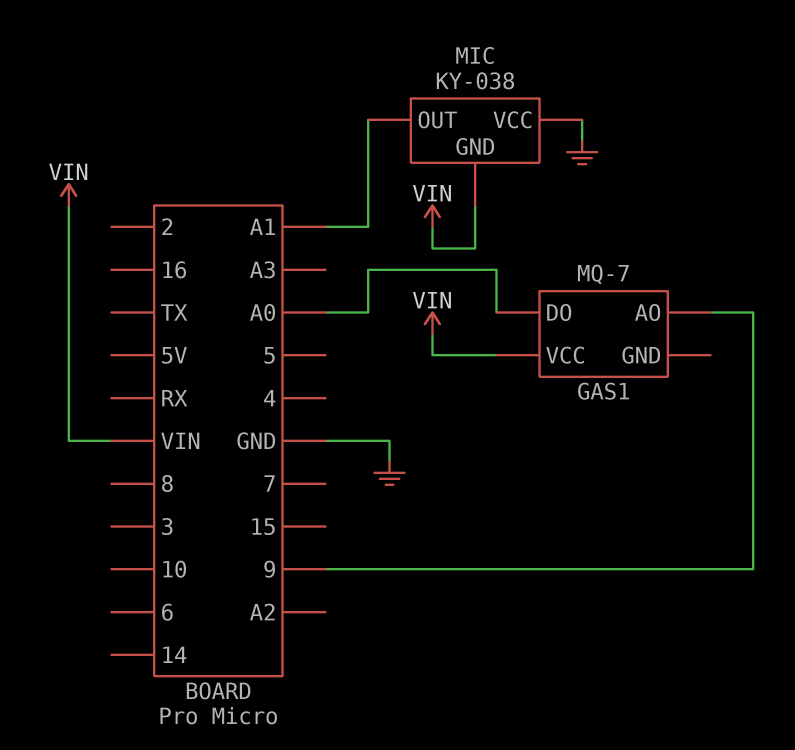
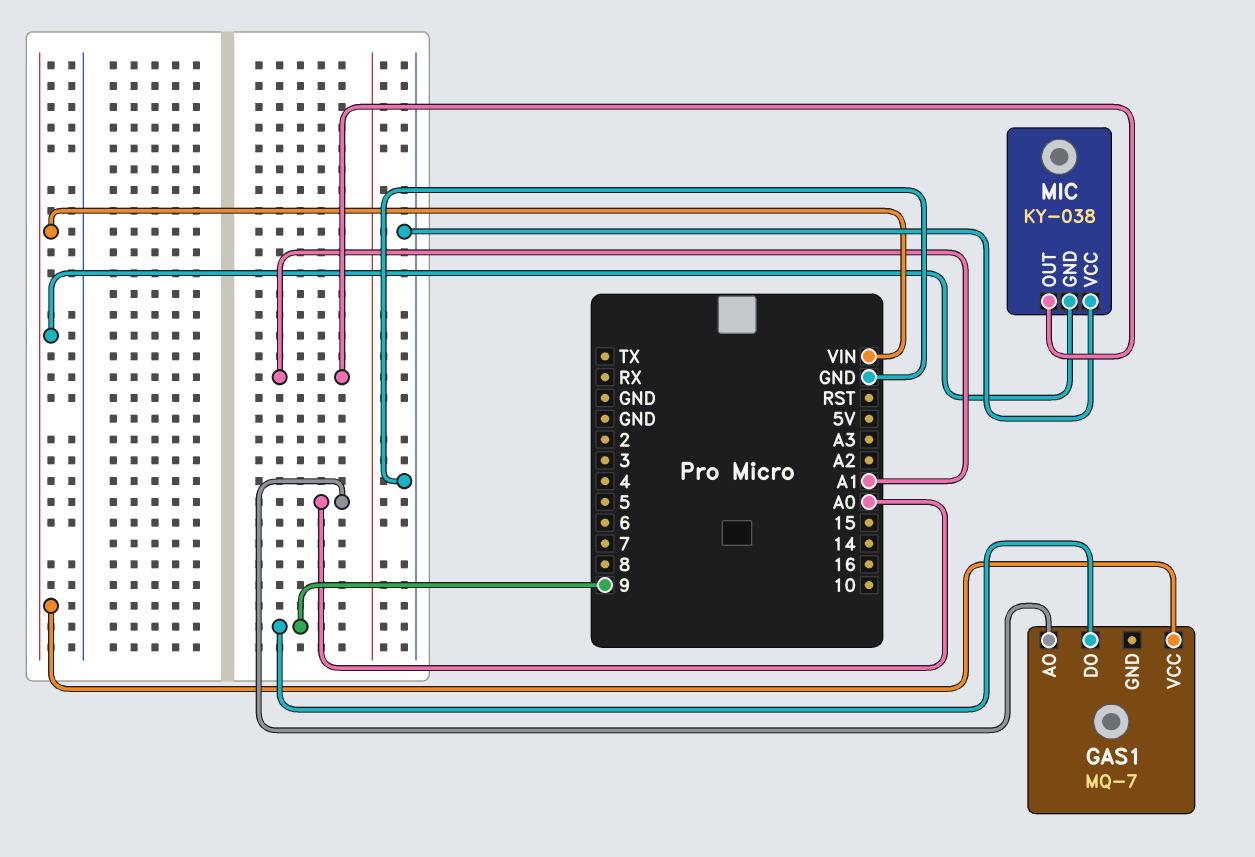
GAS1 pin AO: 9 -> A0
GAS1 pin DO: A0 -> 9

